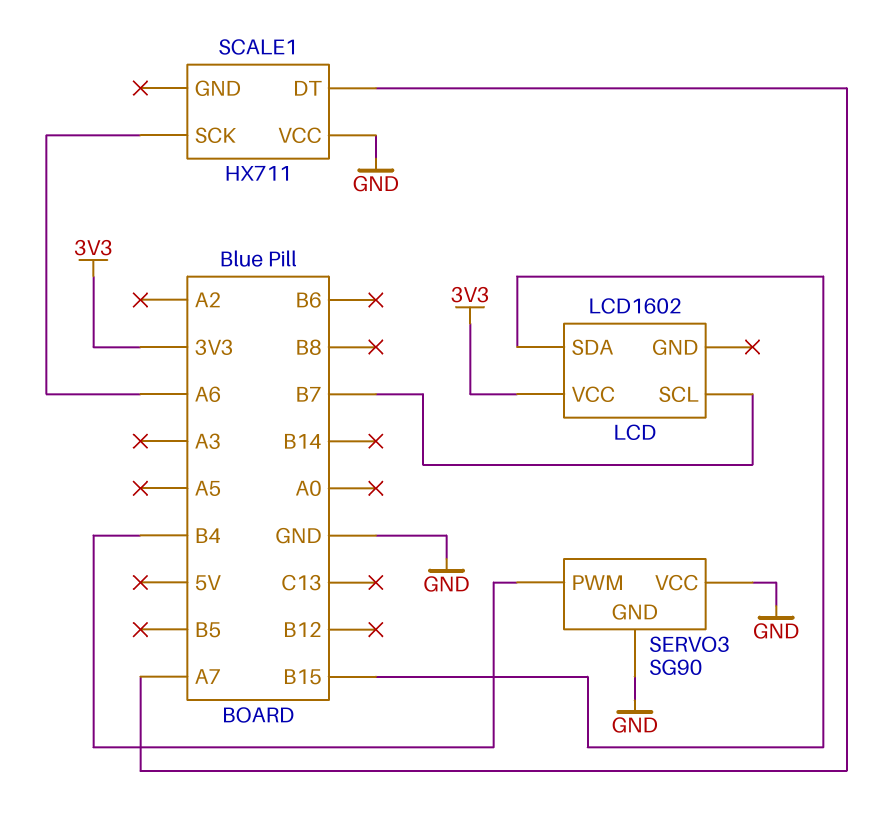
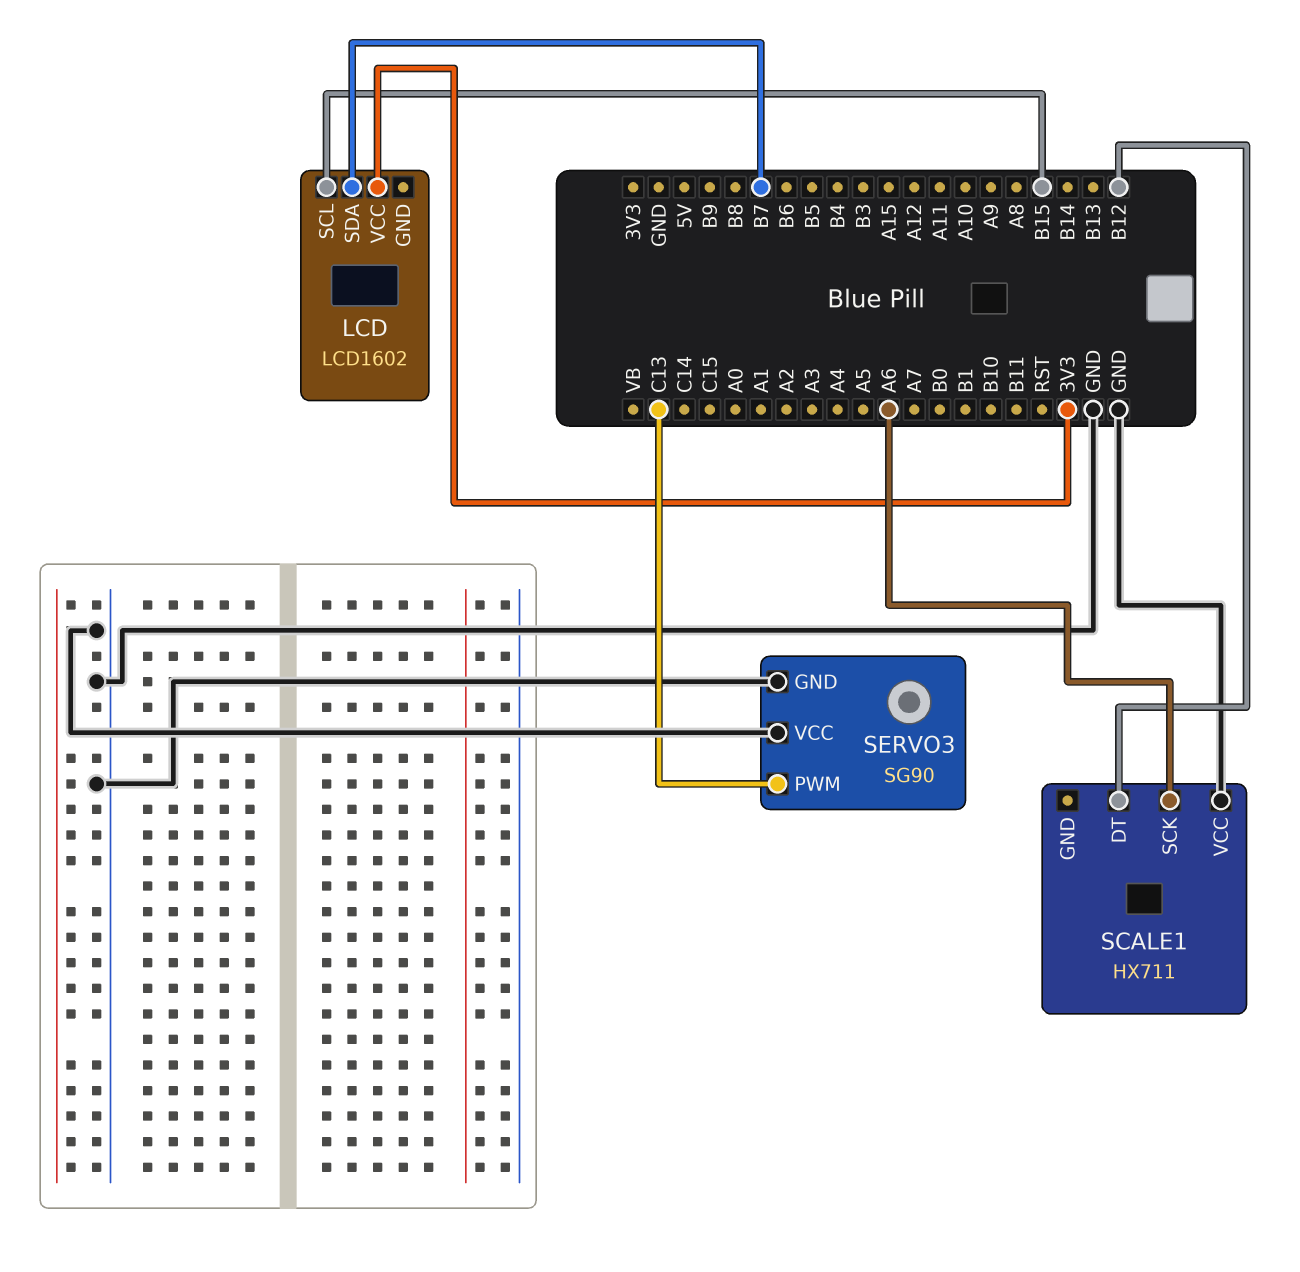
LCD pin SCL: B7 -> B15
LCD pin SDA: B15 -> B7
SCALE1 pin DT: A7 -> B12
SERVO3 pin PWM: B4 -> C13

